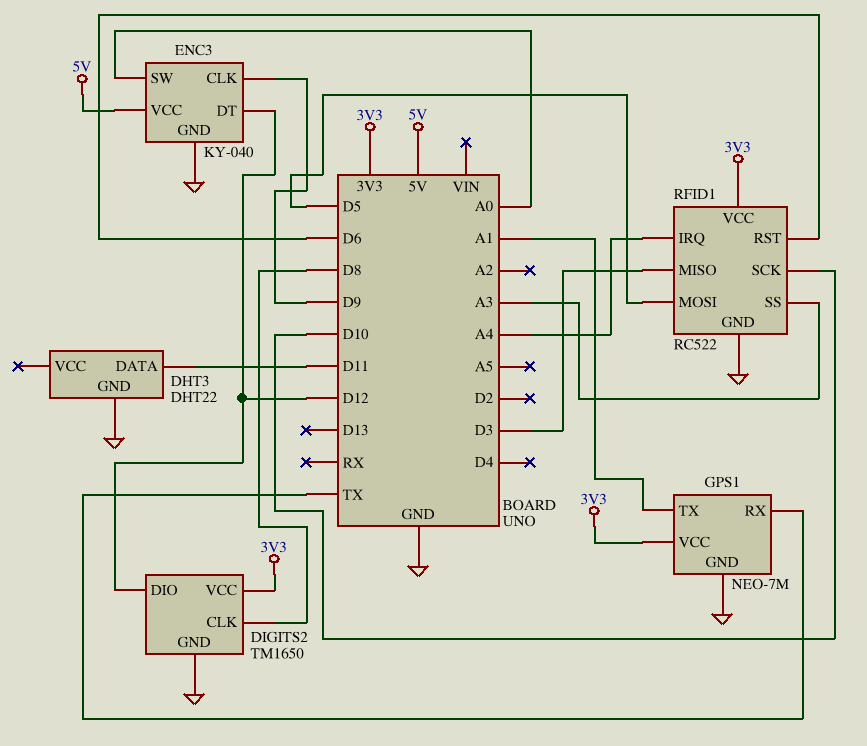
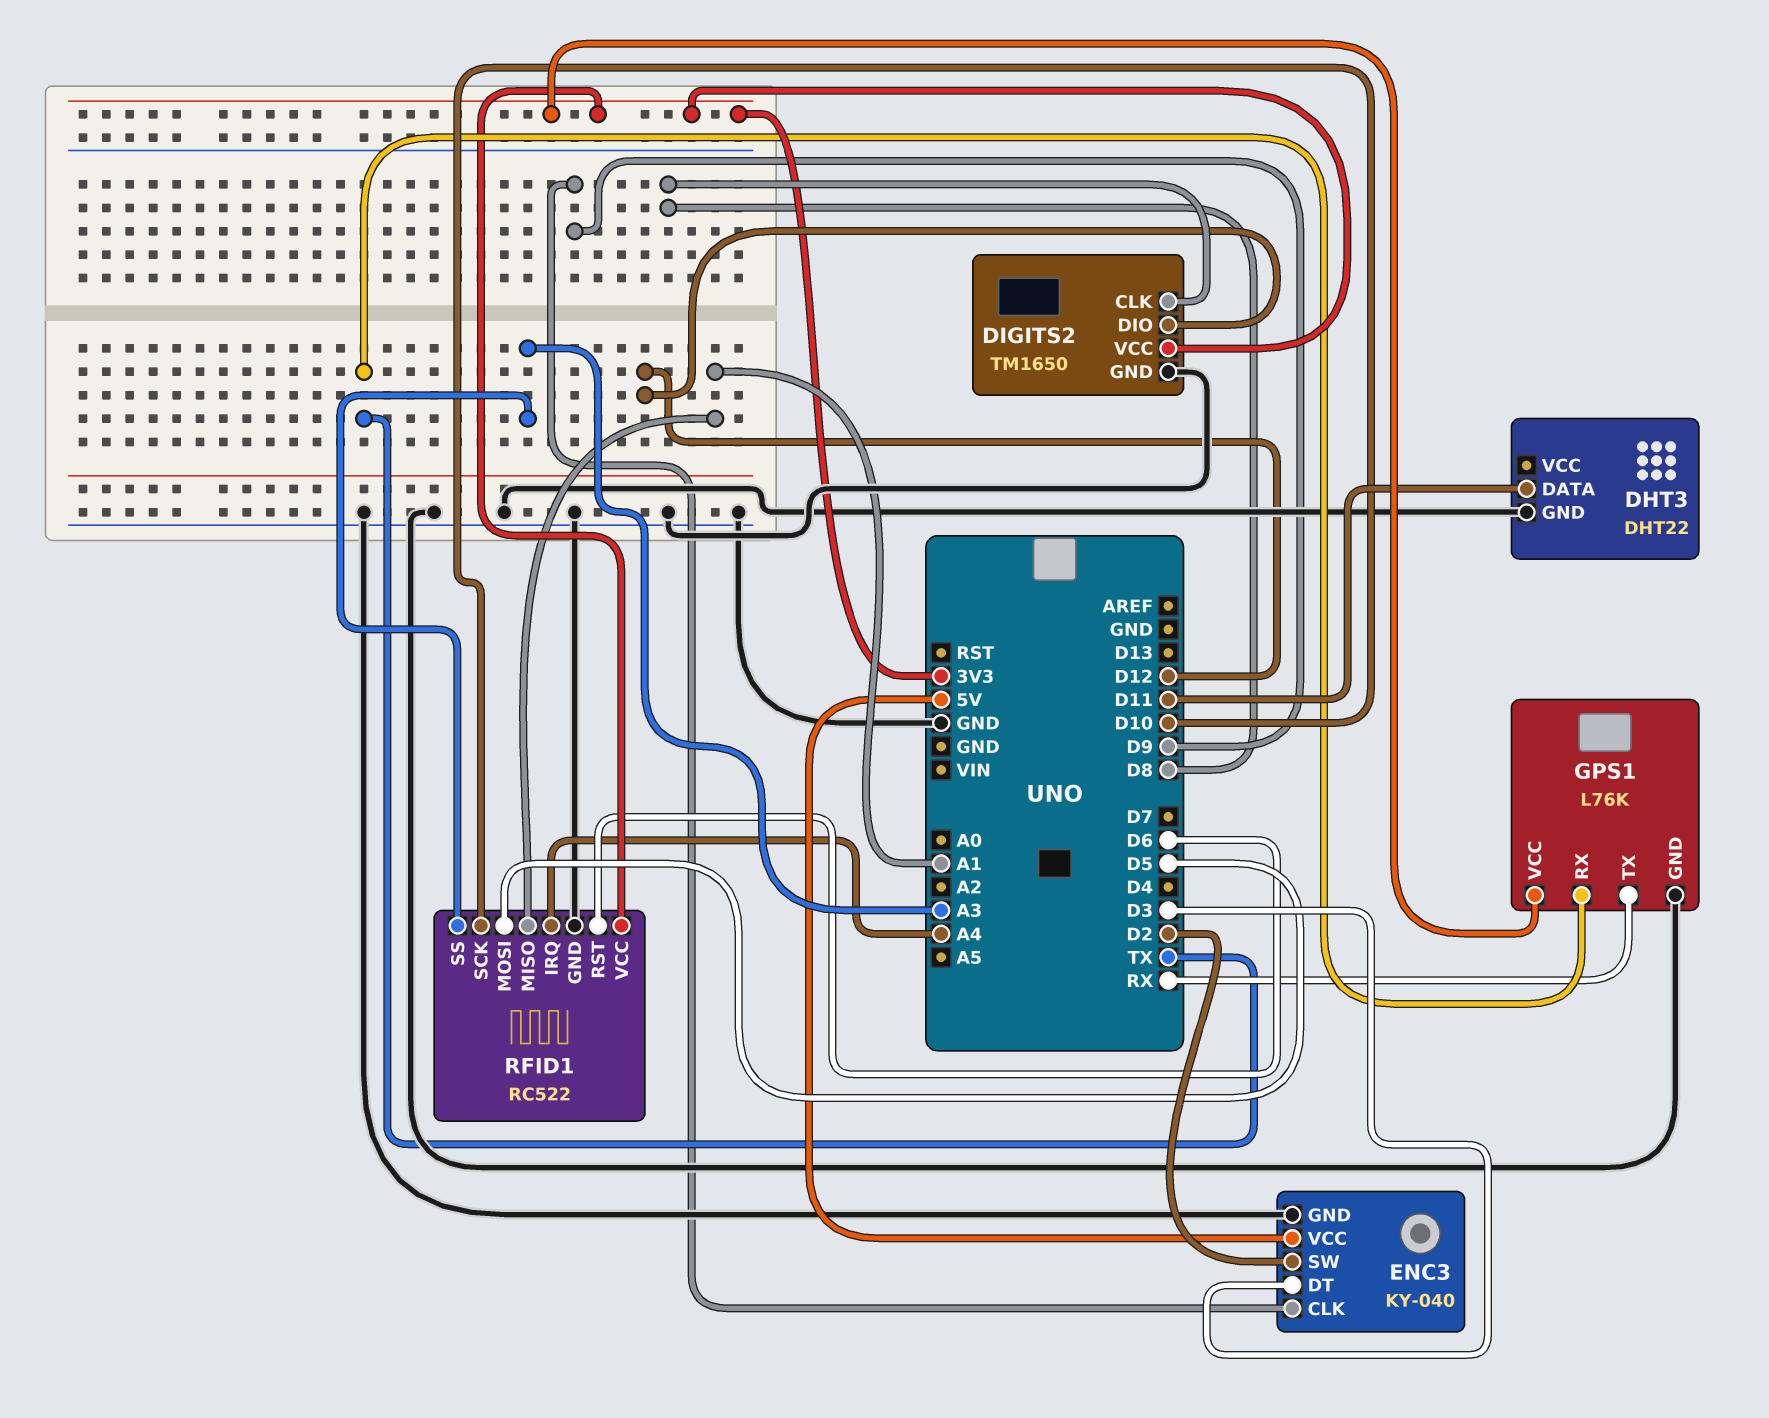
ENC3 pin DT: D12 -> D3
ENC3 pin SW: A0 -> D2
GPS1: NEO-7M -> L76K
GPS1 pin TX: A1 -> RX
RFID1 pin MISO: D3 -> A1

